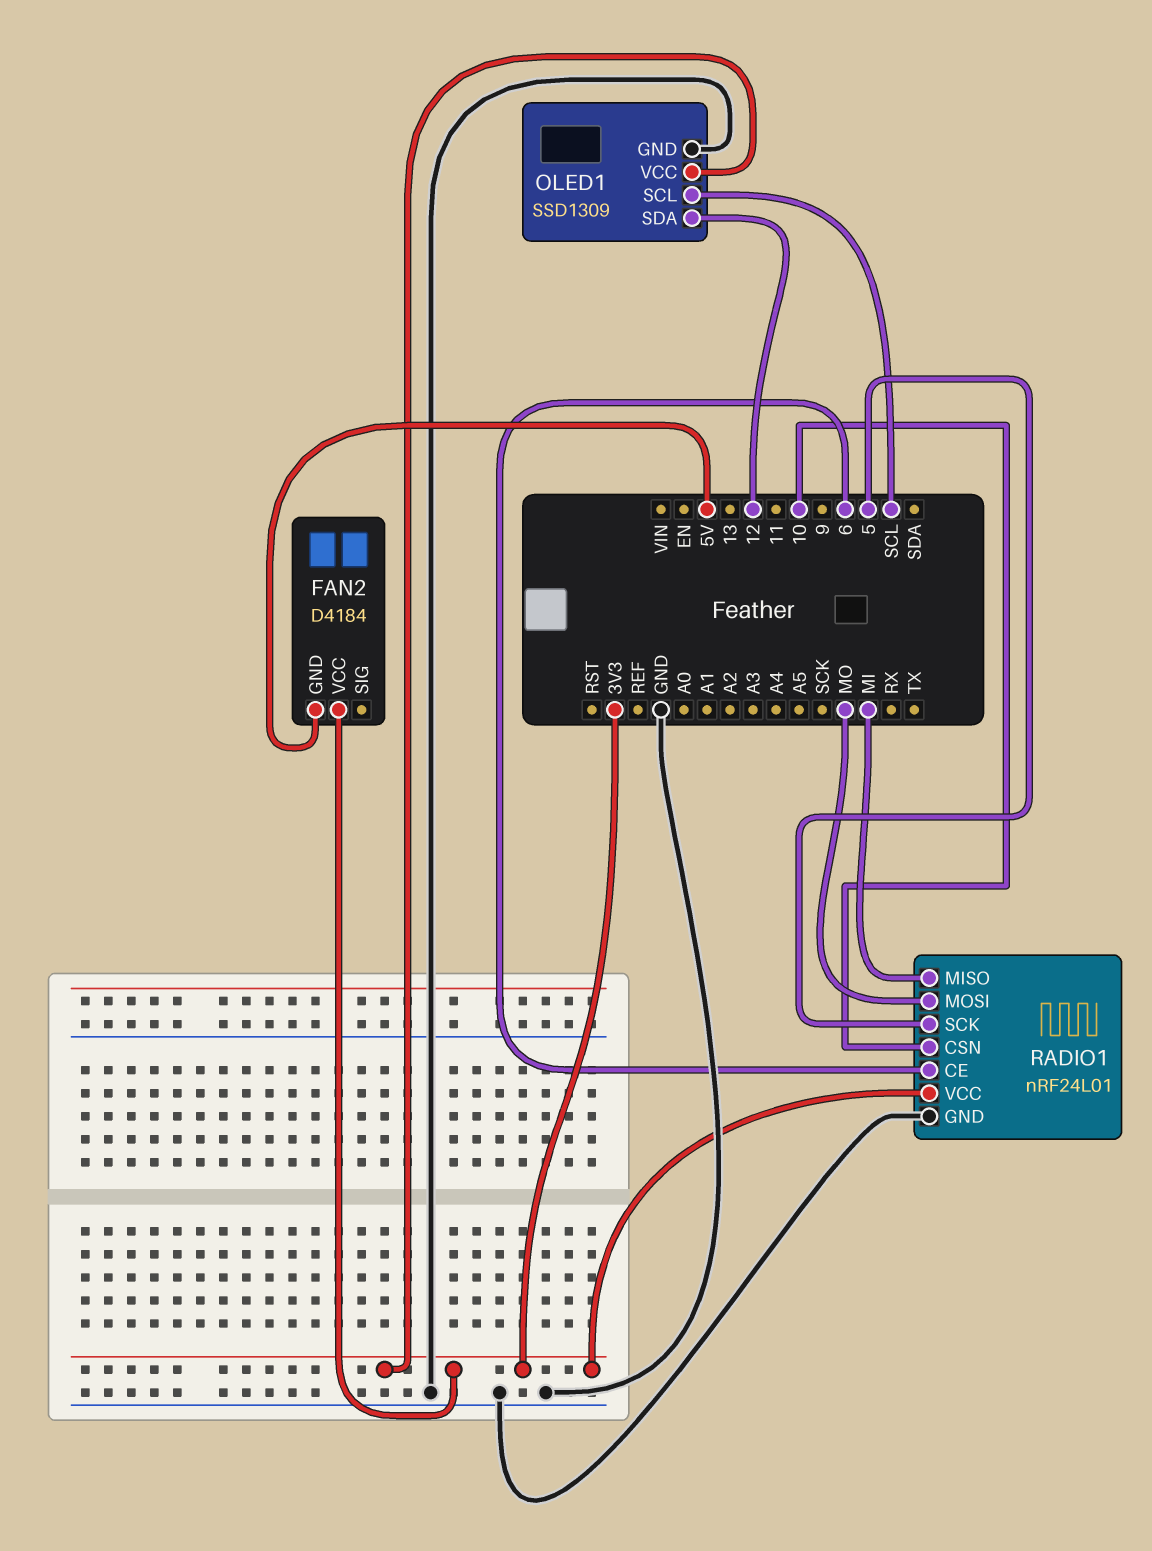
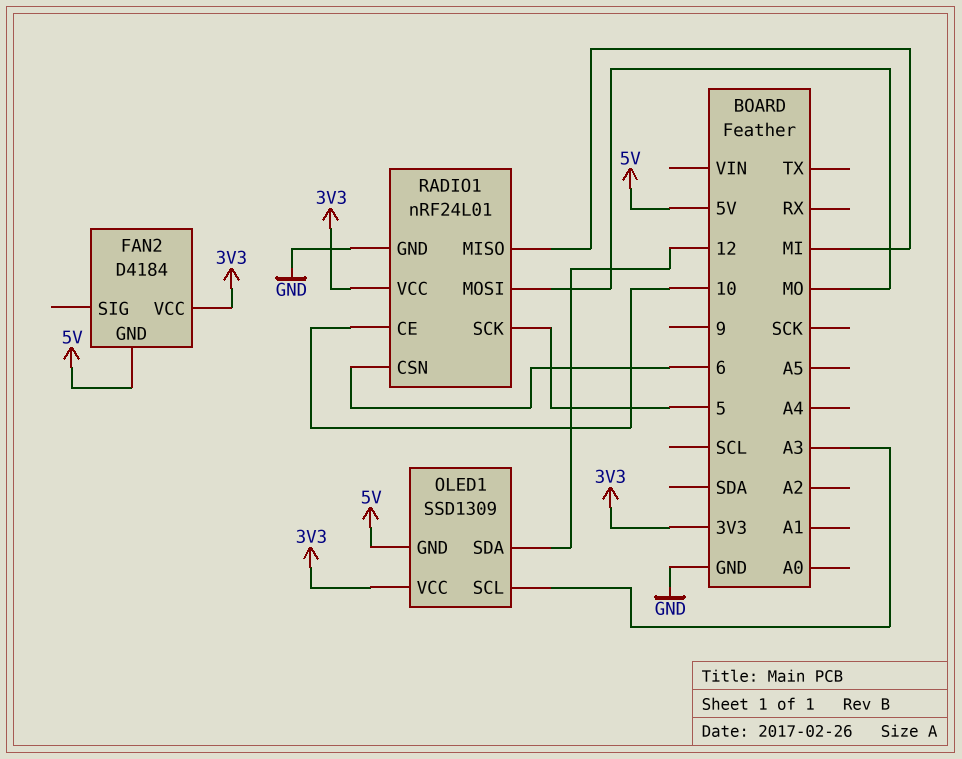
OLED1 pin GND: GND -> 5V
OLED1 pin SCL: SCL -> A3
RADIO1 pin CE: 6 -> 10
RADIO1 pin CSN: 10 -> 6

